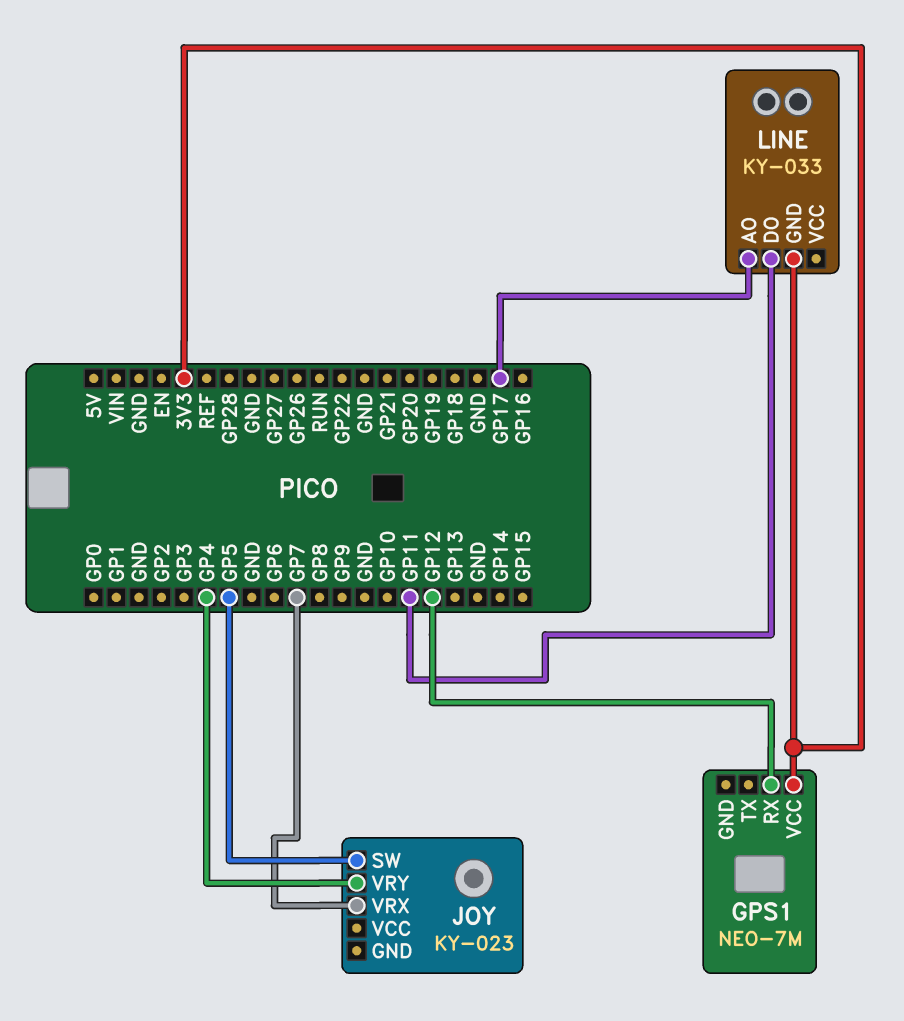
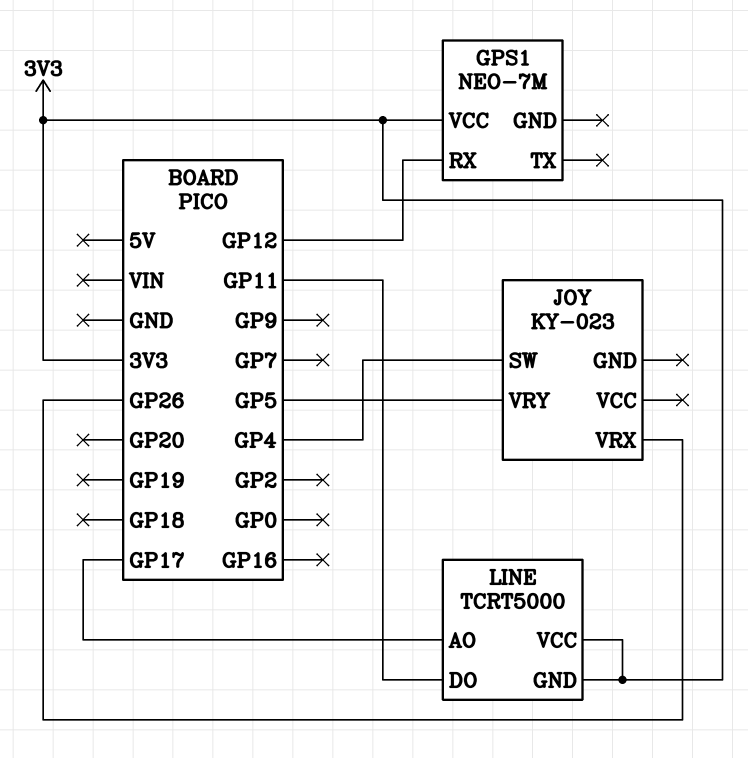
JOY pin SW: GP5 -> GP4
JOY pin VRX: GP7 -> GP26
JOY pin VRY: GP4 -> GP5
LINE: KY-033 -> TCRT5000
LINE pin VCC: none -> 3V3

